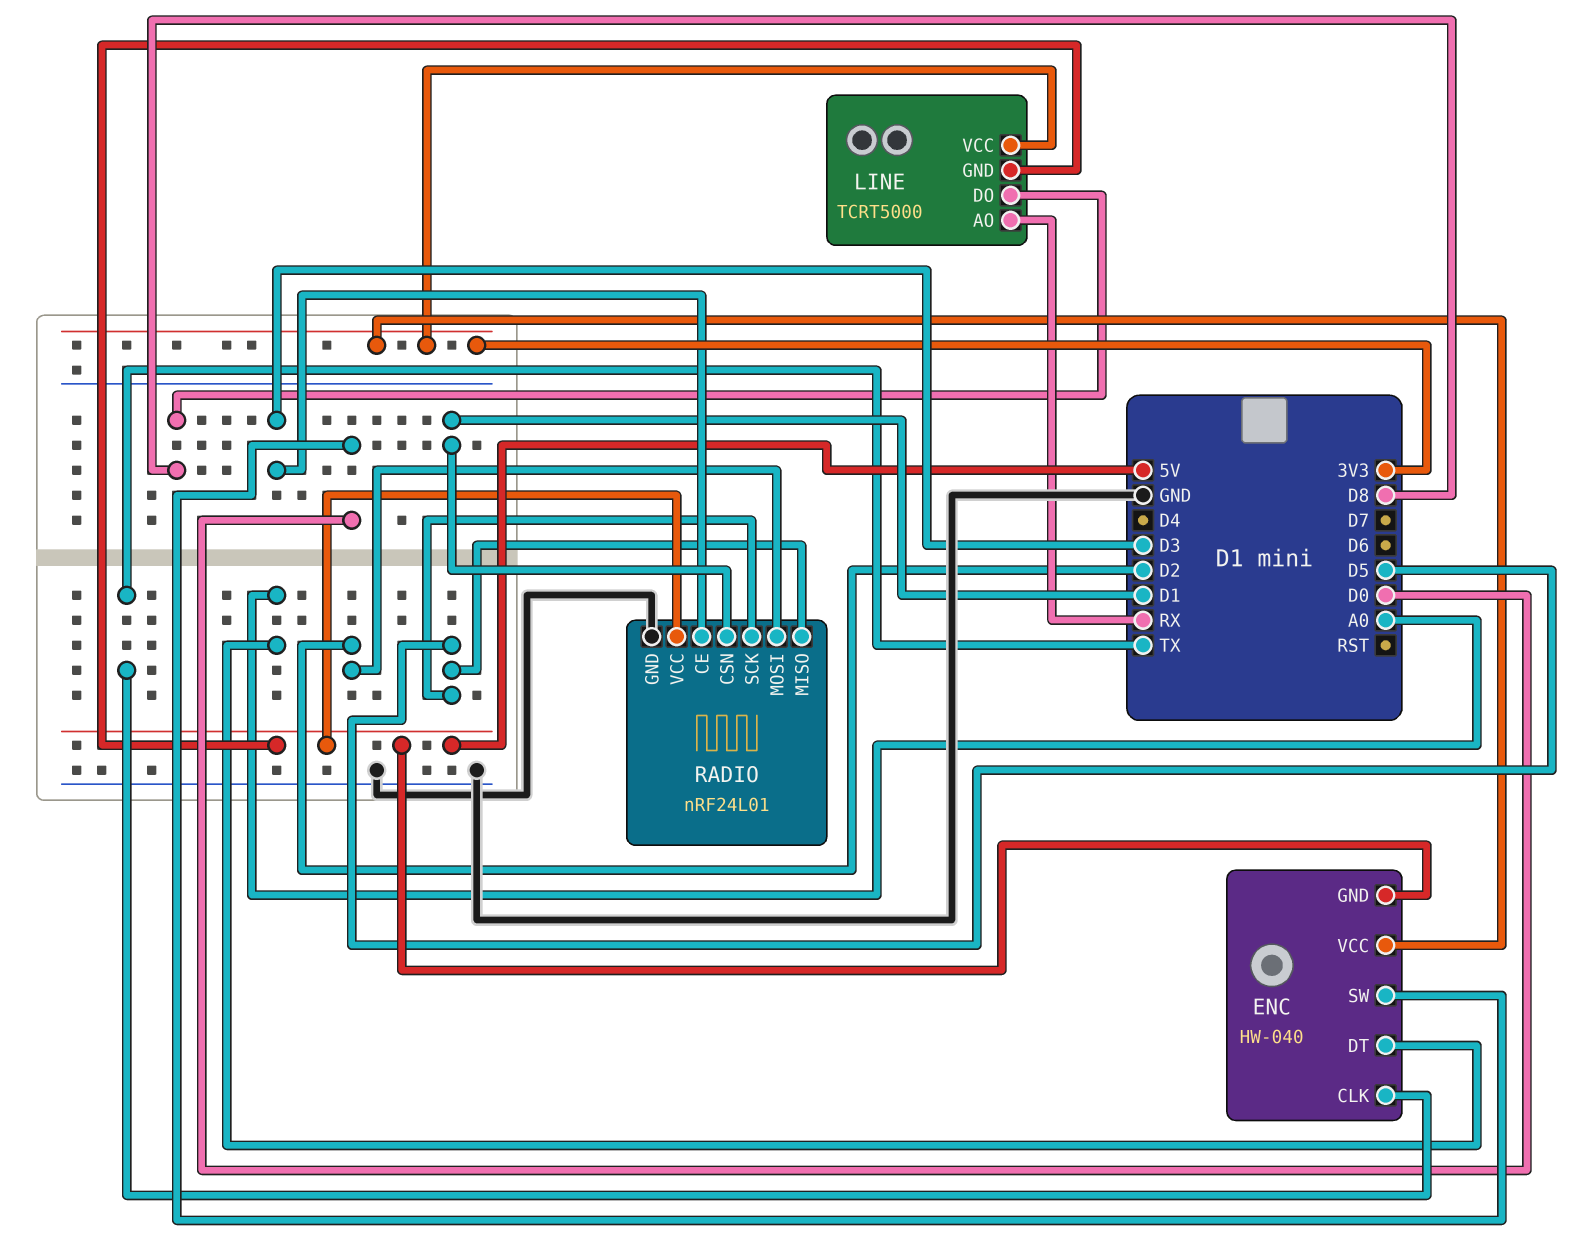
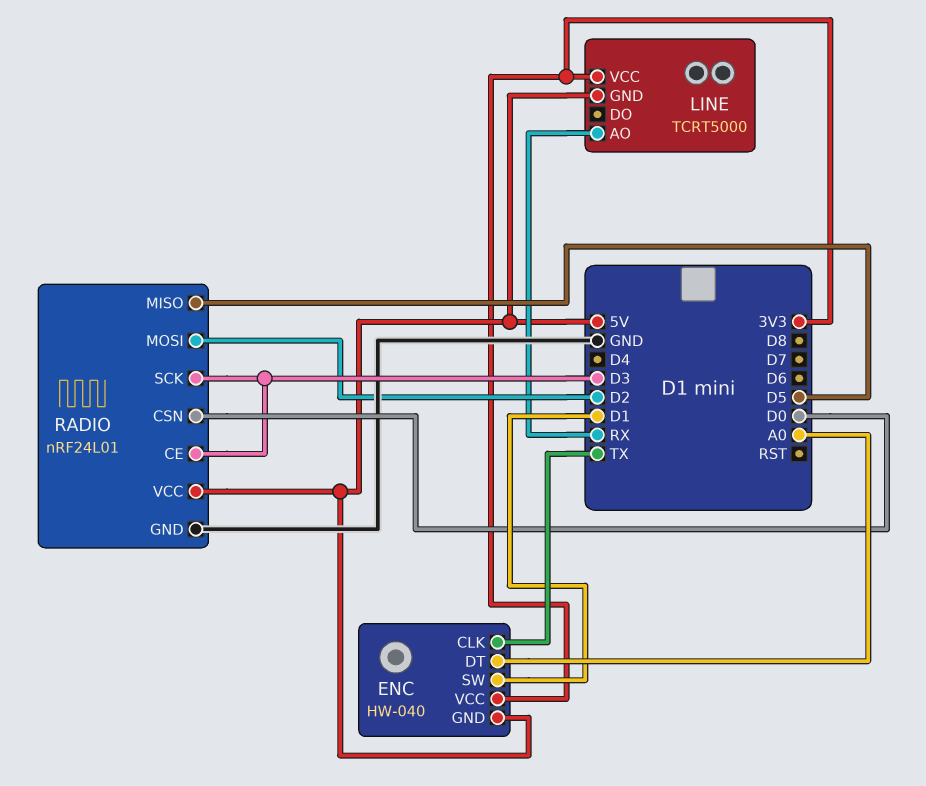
ENC pin SW: D0 -> D1
LINE pin DO: D8 -> none
RADIO pin CSN: D1 -> D0
RADIO pin SCK: D5 -> D3

